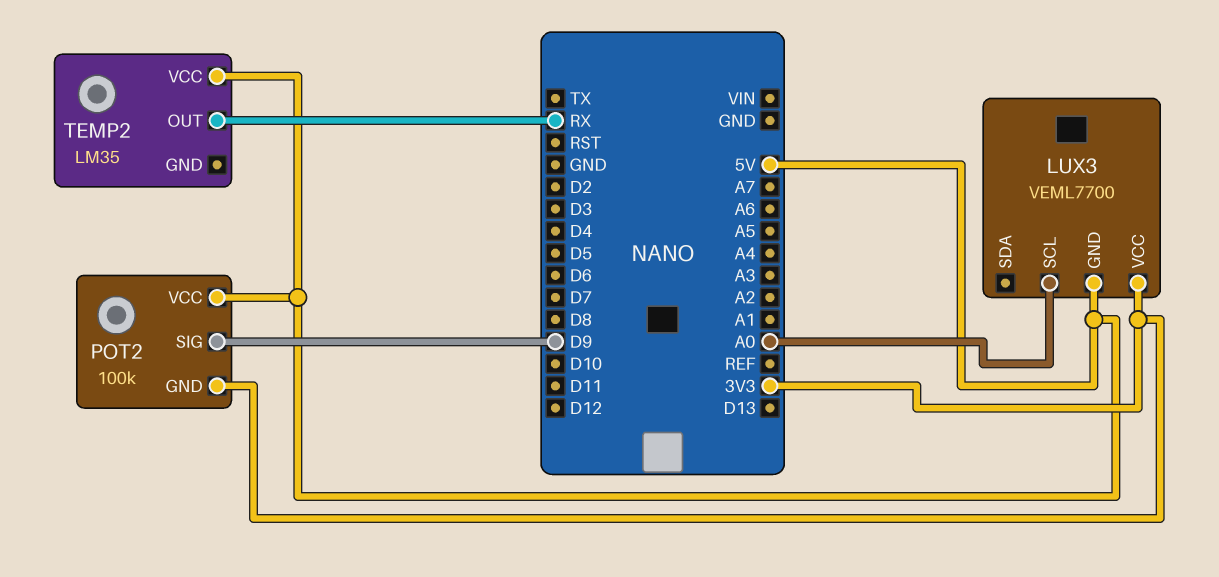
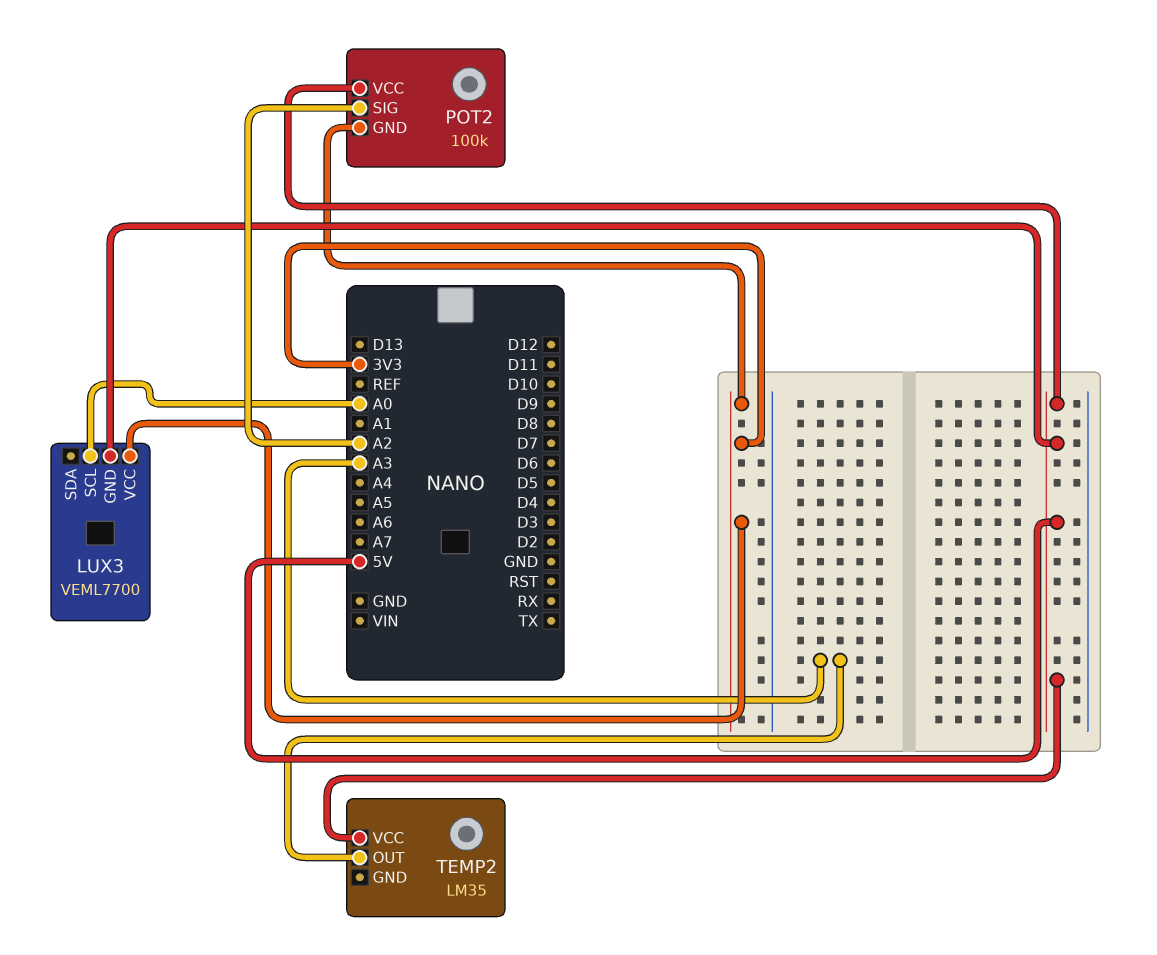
POT2 pin SIG: D9 -> A2
TEMP2 pin OUT: RX -> A3

